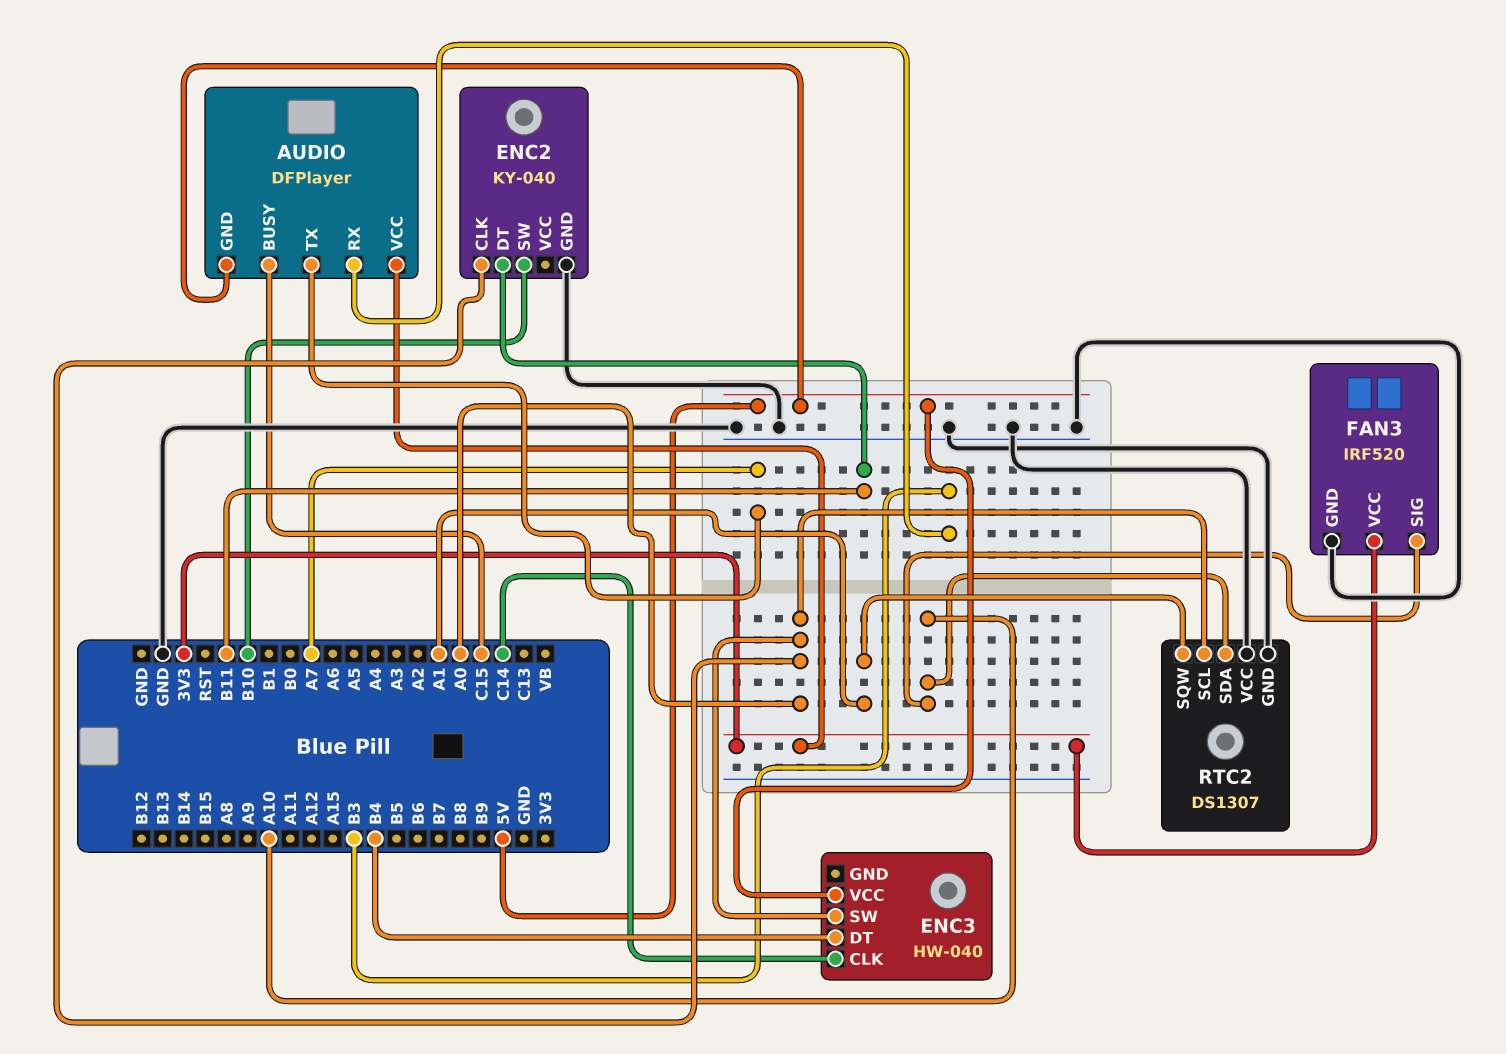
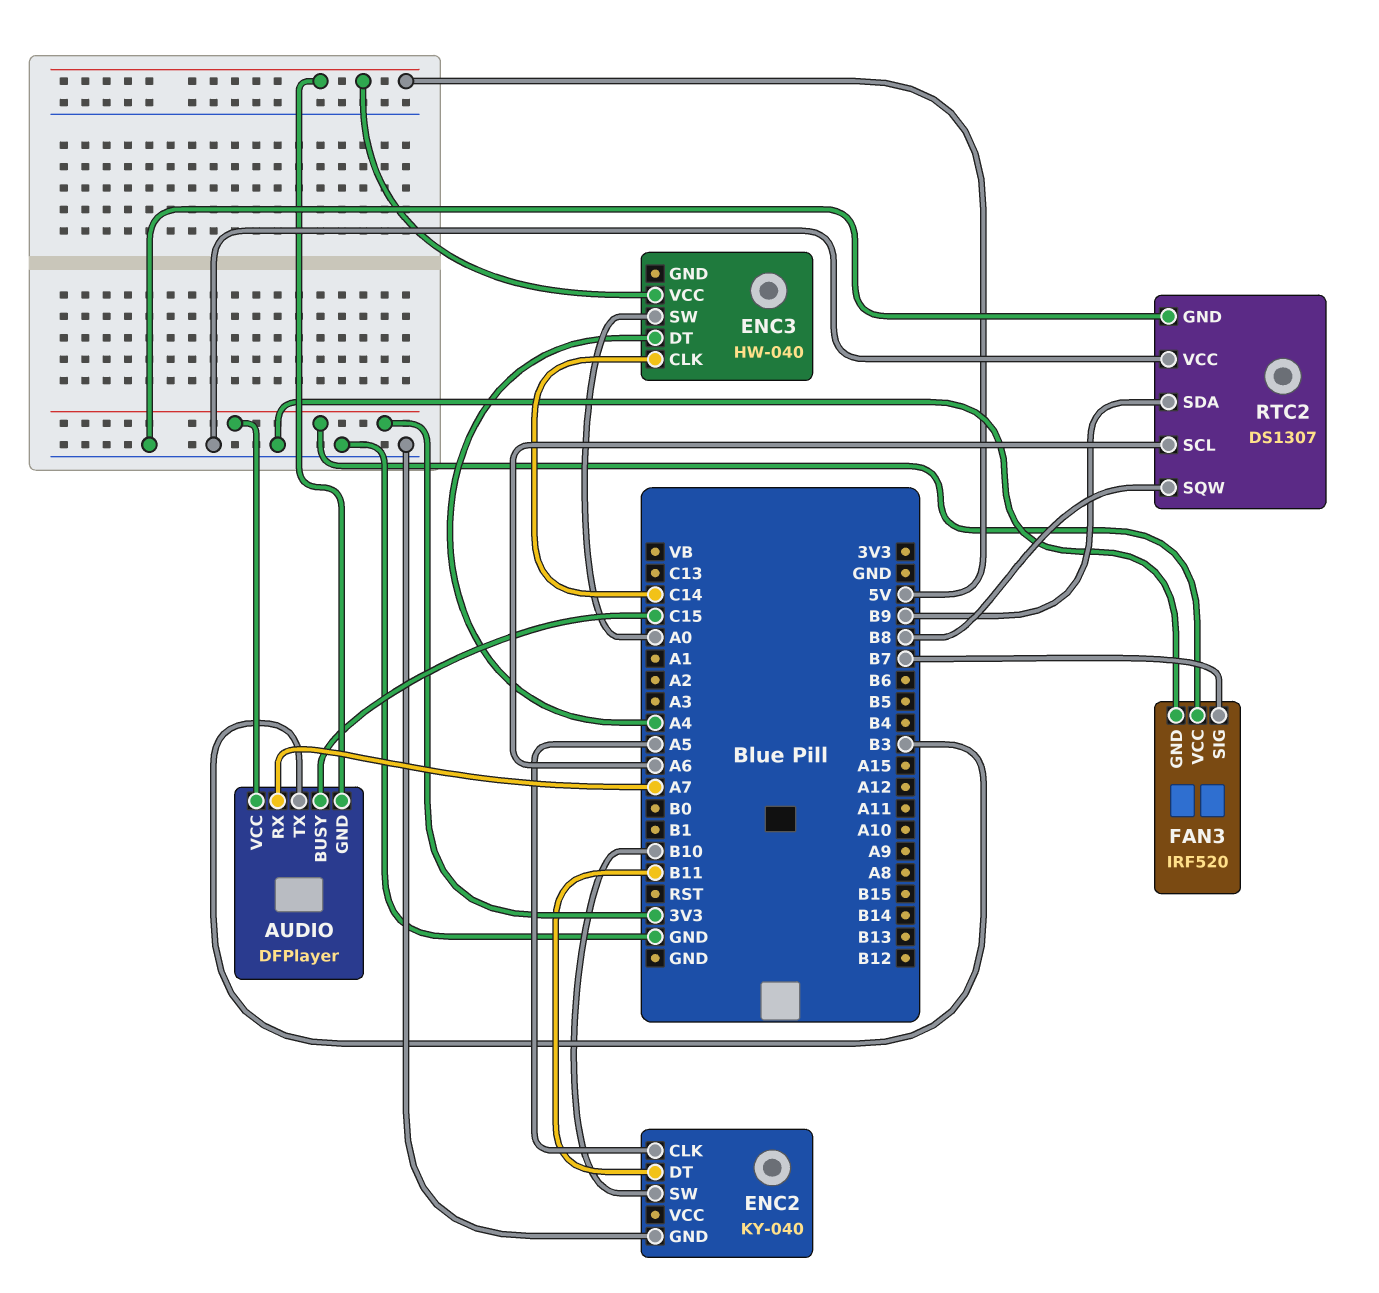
AUDIO pin RX: B3 -> A7
AUDIO pin TX: A7 -> B3
ENC2 pin CLK: A0 -> A5
ENC3 pin DT: B4 -> A4
FAN3 pin SIG: A10 -> B7
RTC2 pin SCL: A0 -> A6
RTC2 pin SDA: A10 -> B9
RTC2 pin SQW: A1 -> B8

